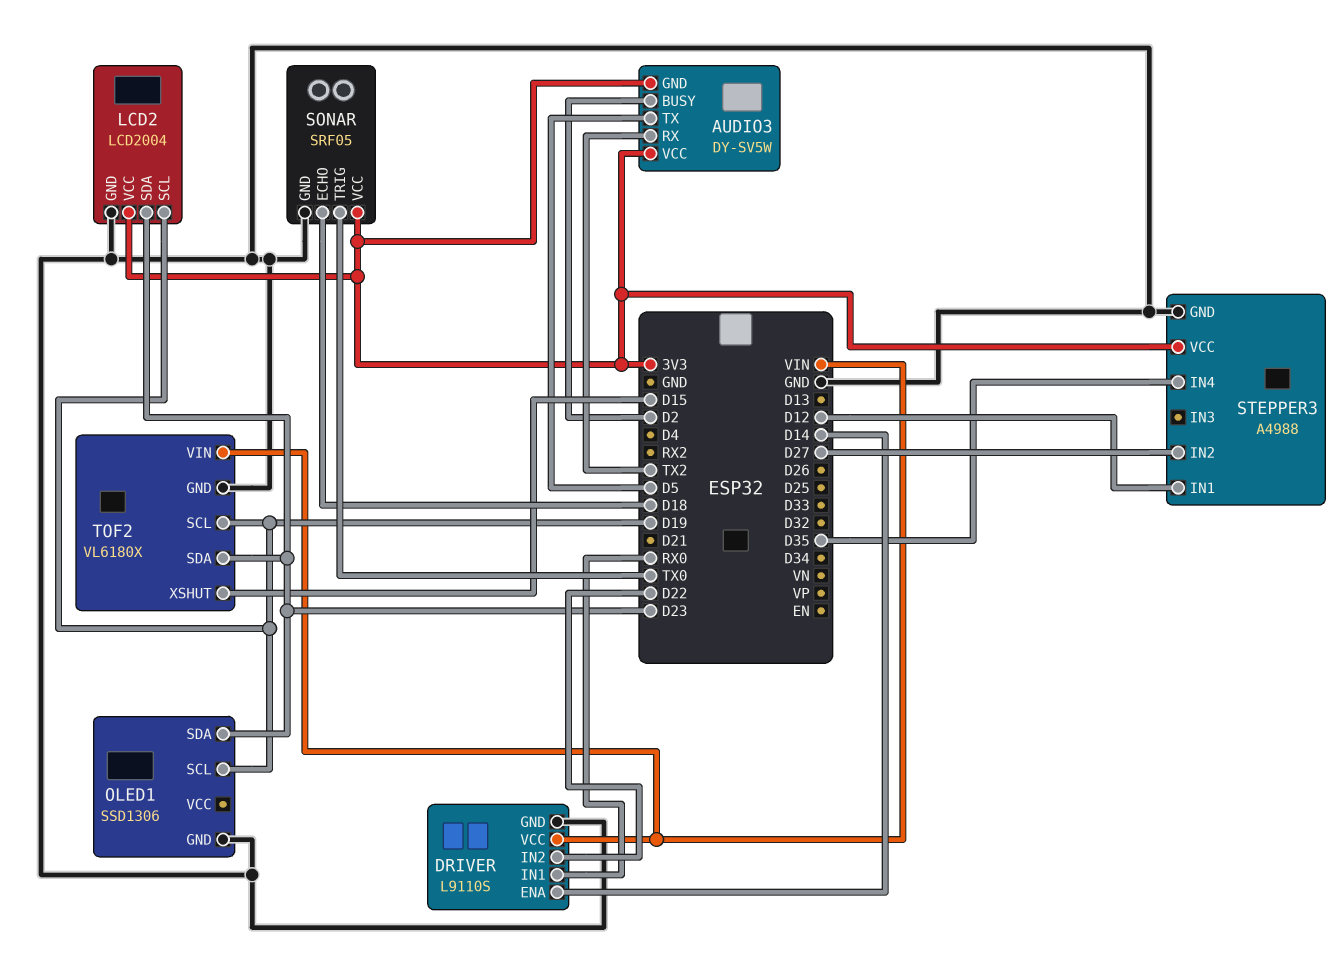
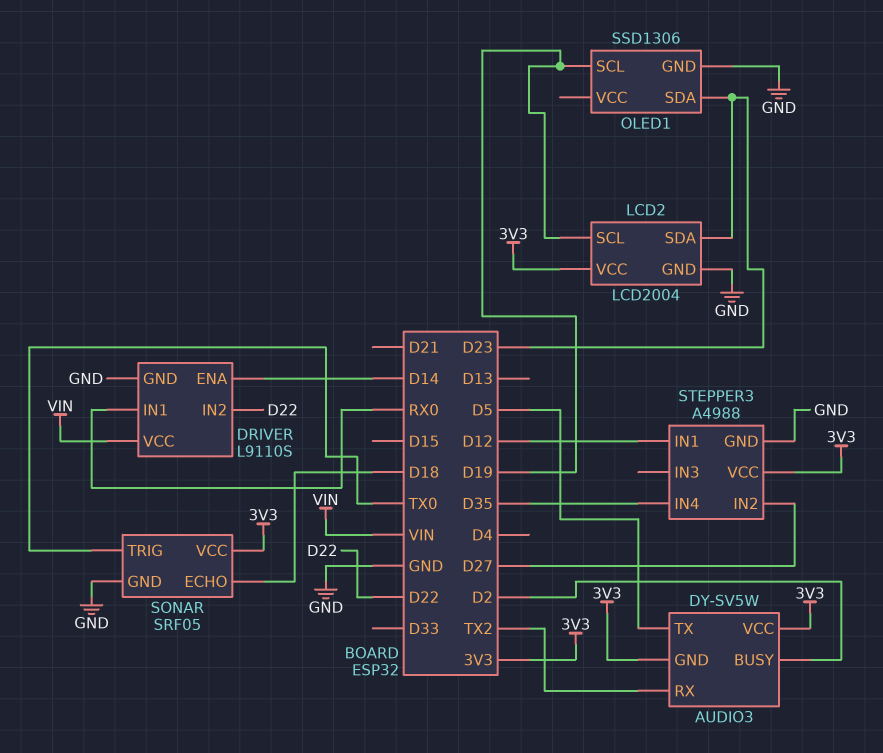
TOF2: VL6180X -> none
TOF2 pin GND: GND -> none
TOF2 pin SCL: D19 -> none
TOF2 pin SDA: D23 -> none
TOF2 pin VIN: VIN -> none
TOF2 pin XSHUT: D15 -> none

